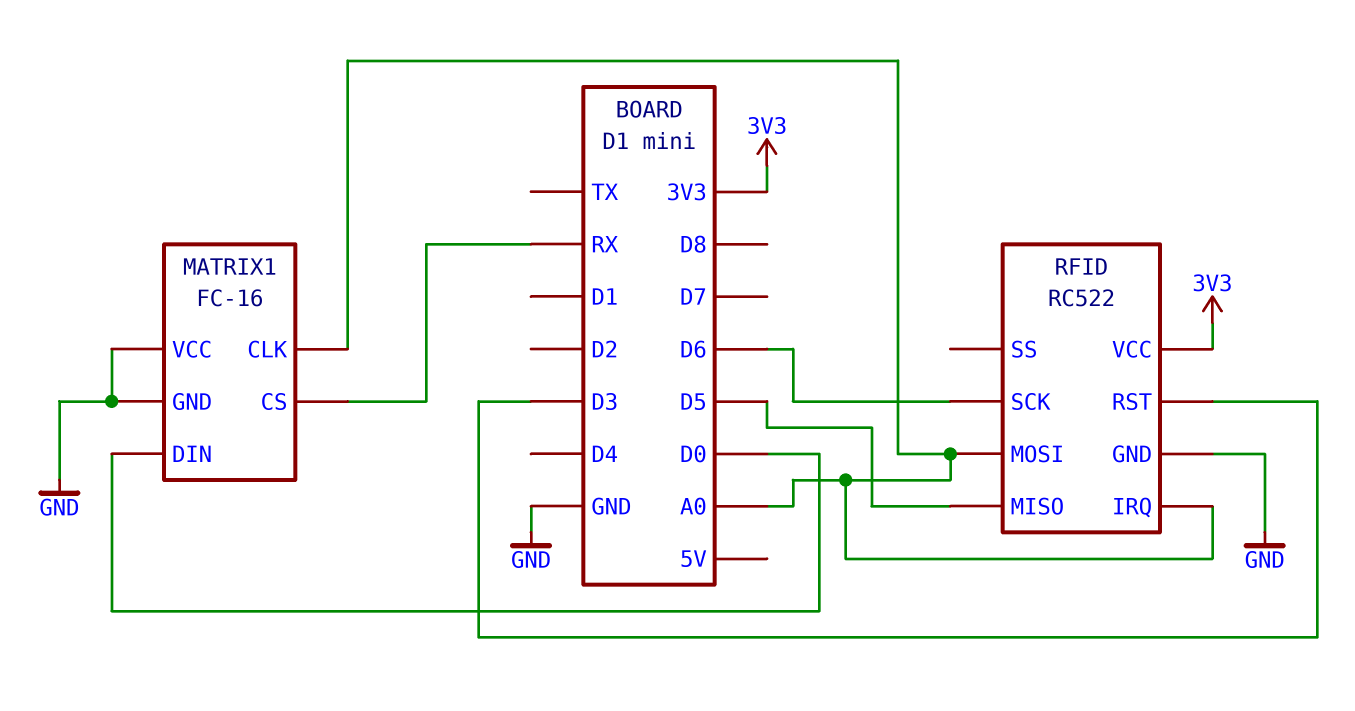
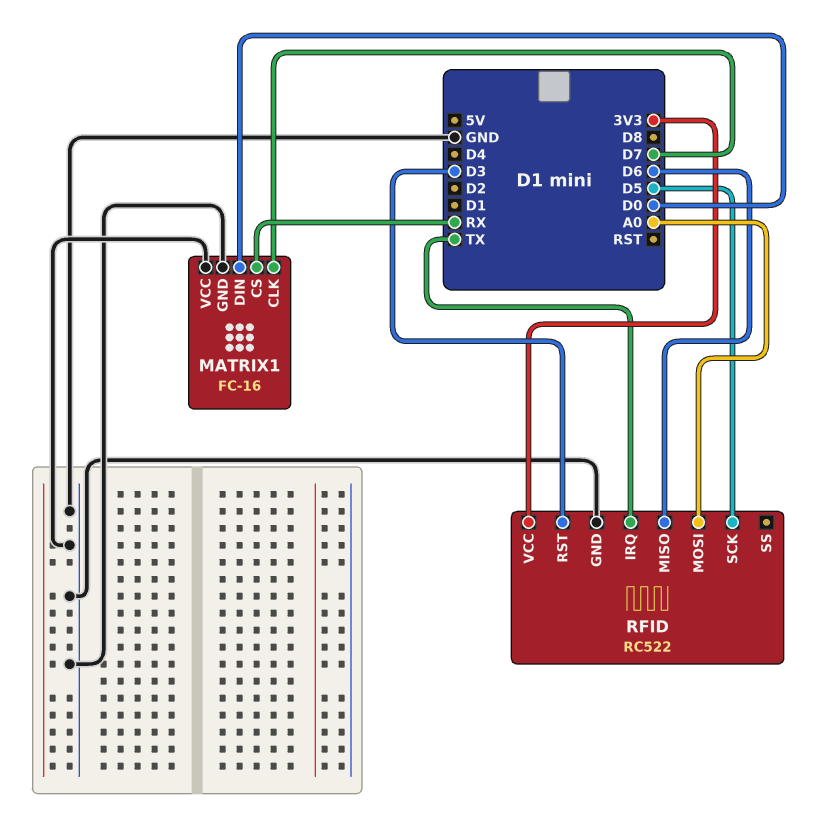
MATRIX1 pin CLK: A0 -> D7
RFID pin IRQ: A0 -> TX
RFID pin MISO: D5 -> D6
RFID pin SCK: D6 -> D5

